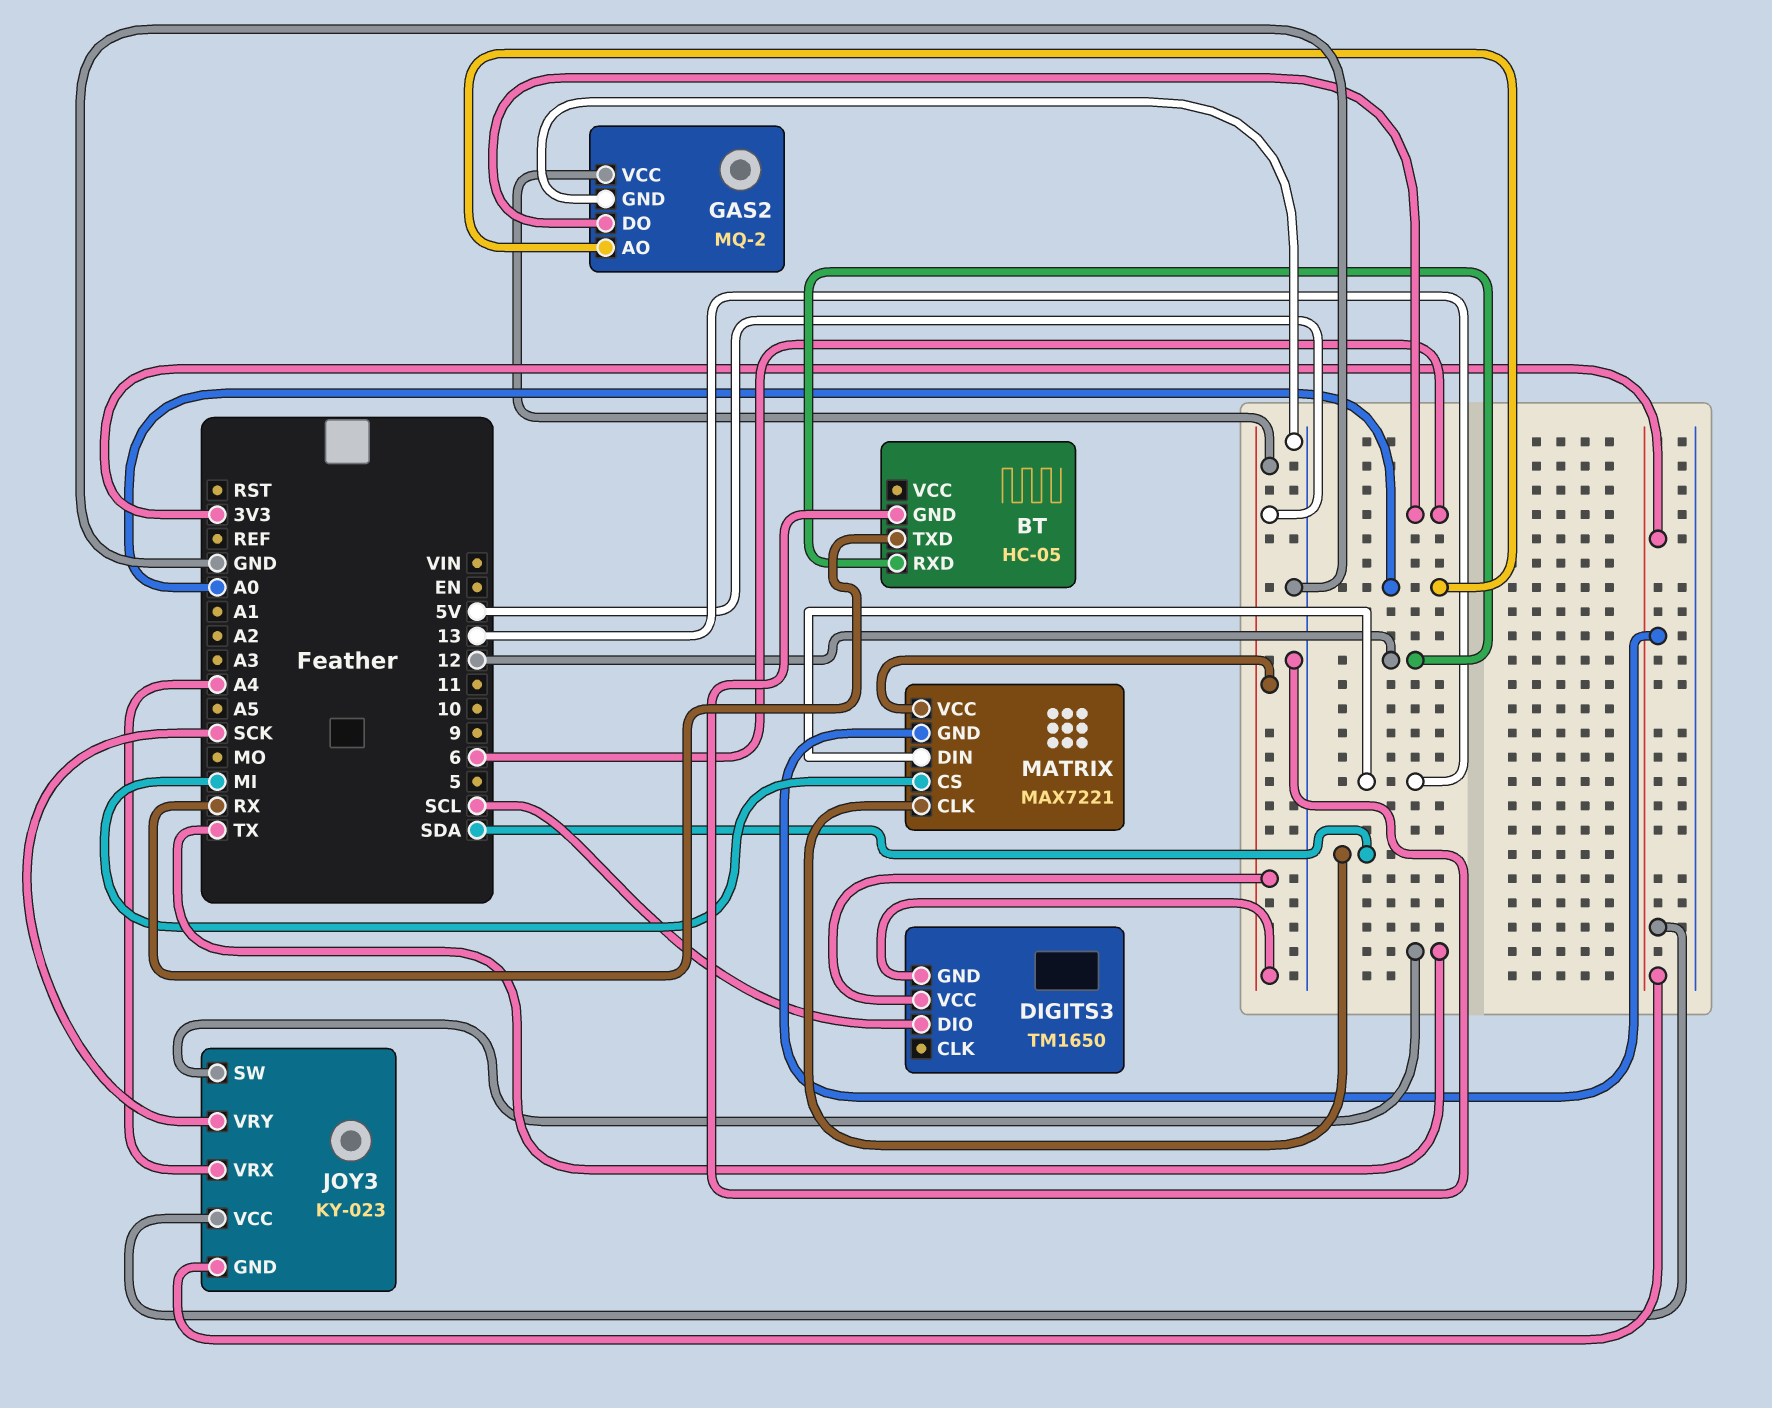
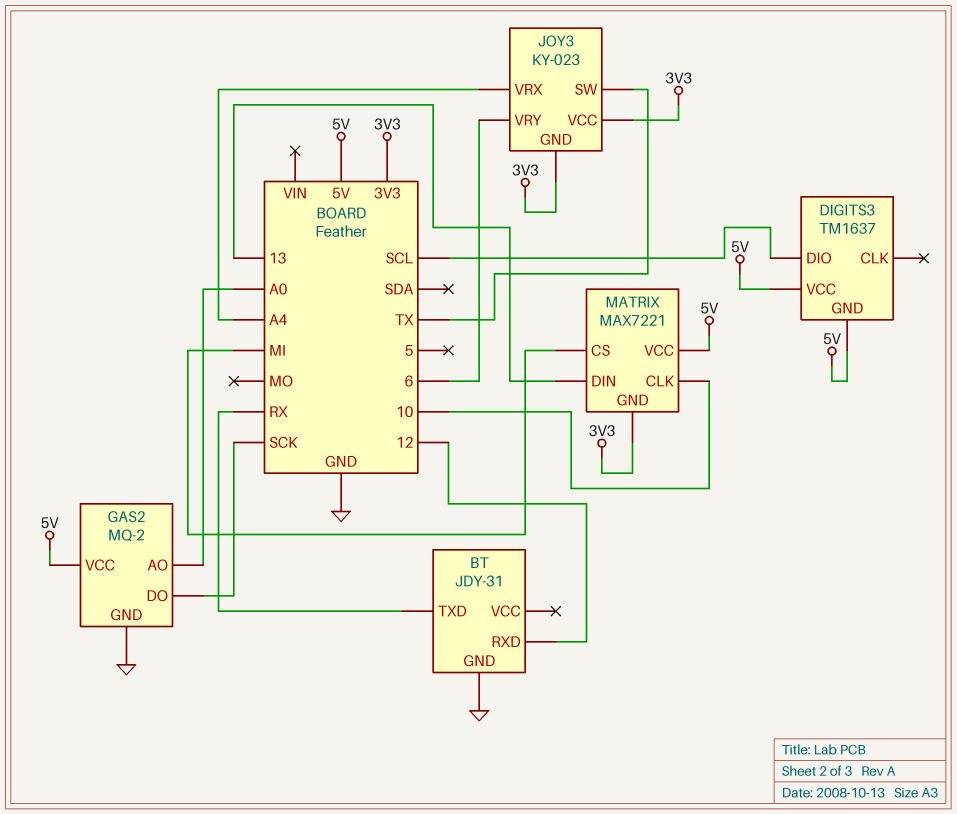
BT: HC-05 -> JDY-31
DIGITS3: TM1650 -> TM1637
GAS2 pin DO: 6 -> SCK
JOY3 pin VRY: SCK -> 6
MATRIX pin CLK: SDA -> 10

